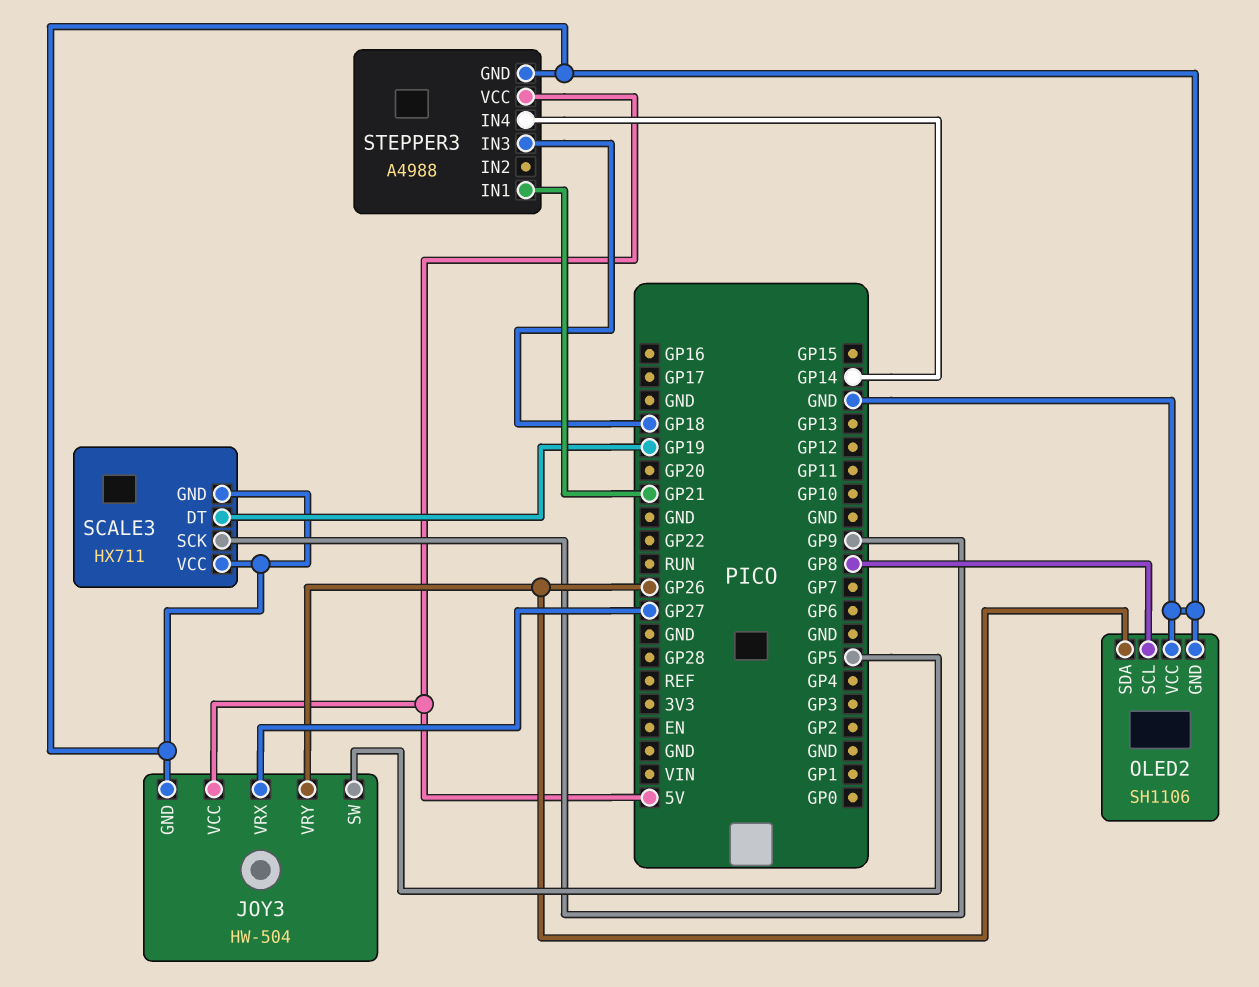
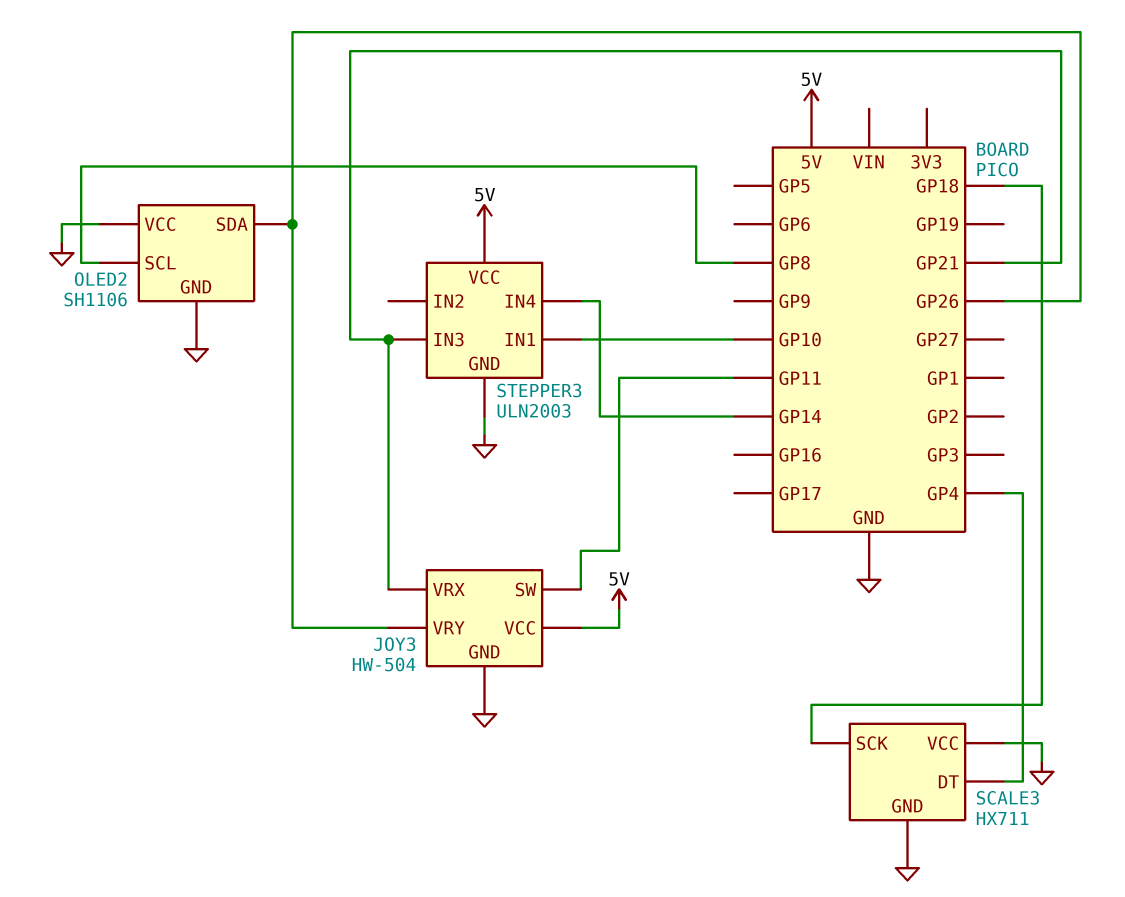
JOY3 pin SW: GP5 -> GP11
JOY3 pin VRX: GP27 -> GP21
SCALE3 pin DT: GP19 -> GP4
SCALE3 pin SCK: GP9 -> GP18
STEPPER3: A4988 -> ULN2003
STEPPER3 pin IN1: GP21 -> GP10
STEPPER3 pin IN3: GP18 -> GP21

